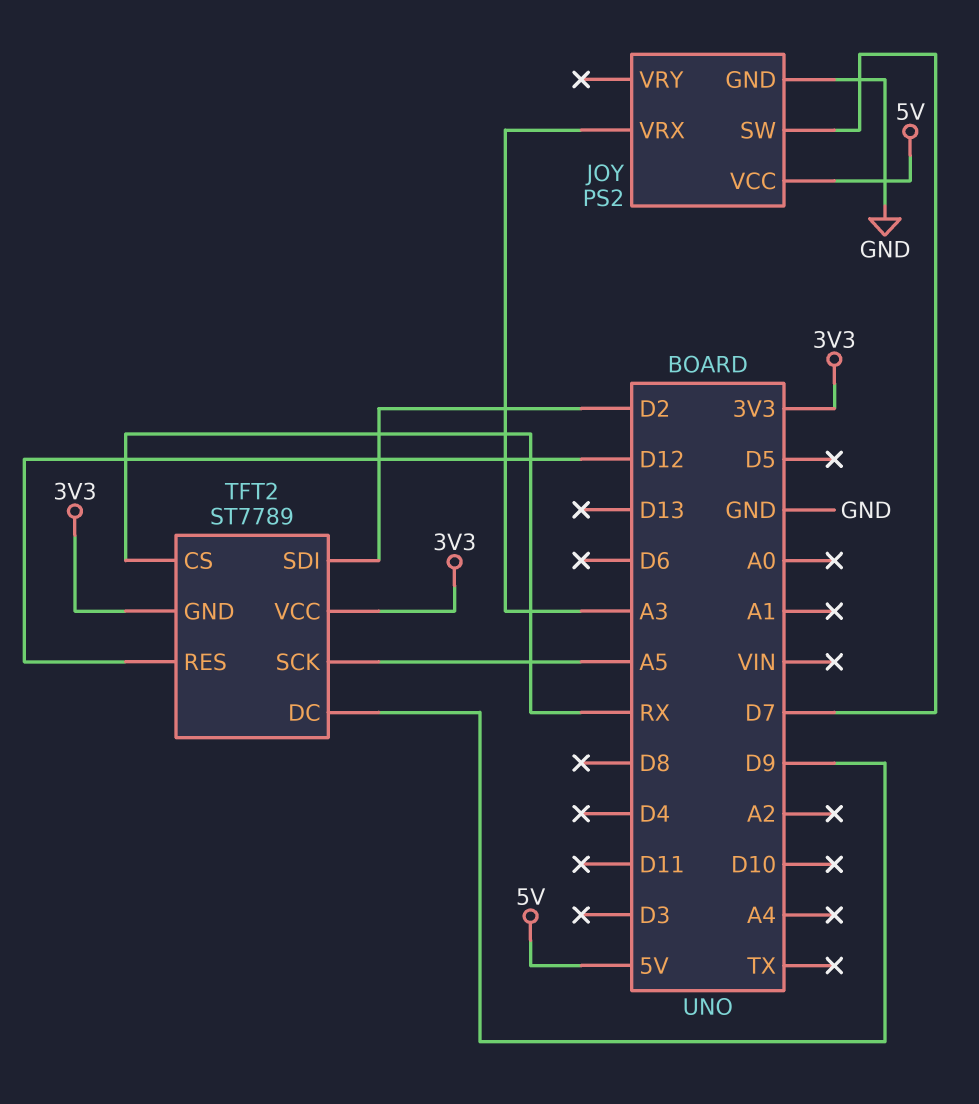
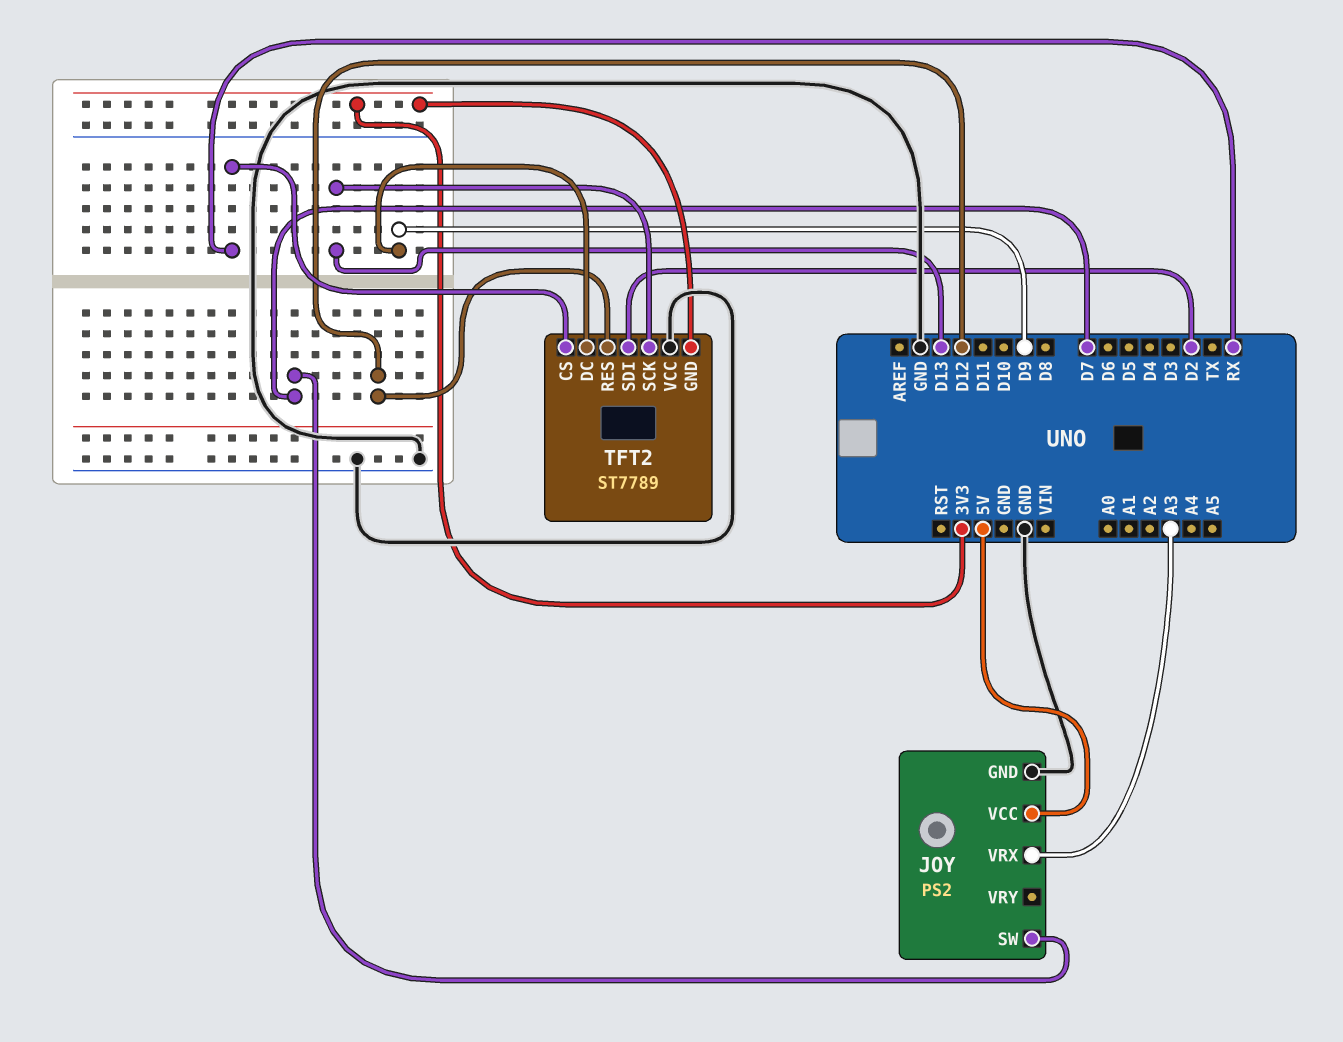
TFT2 pin SCK: A5 -> D13
TFT2 pin VCC: 3V3 -> GND

